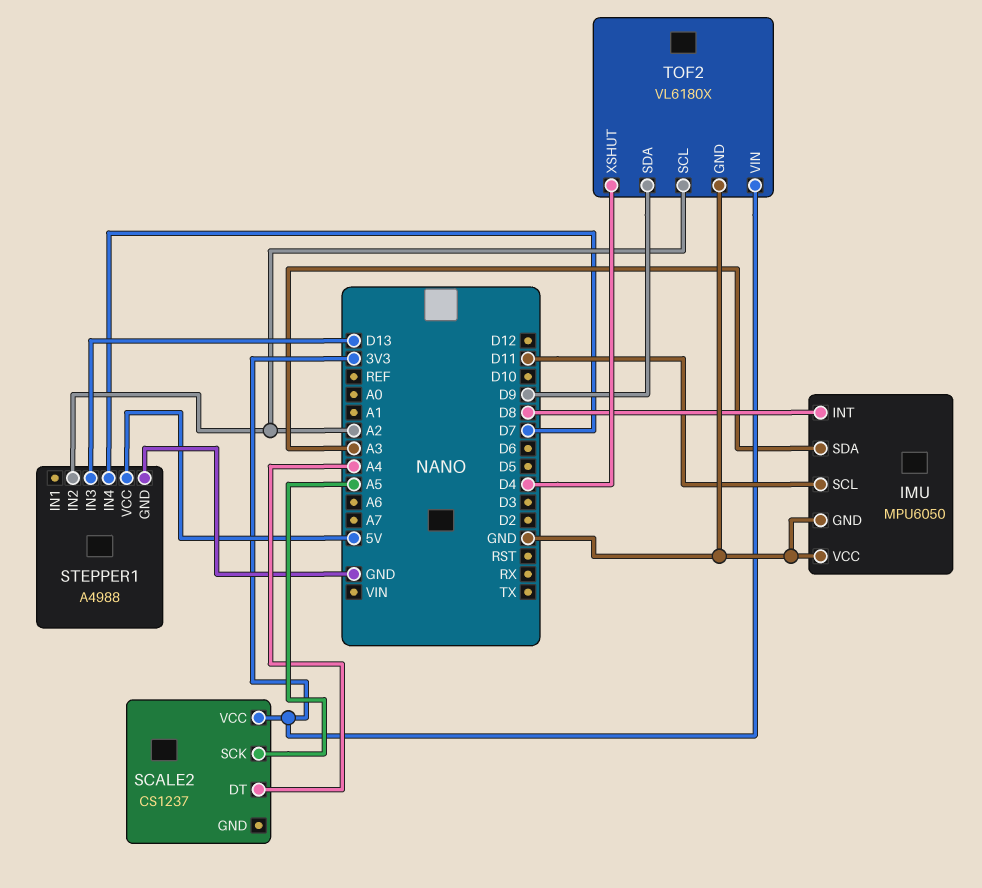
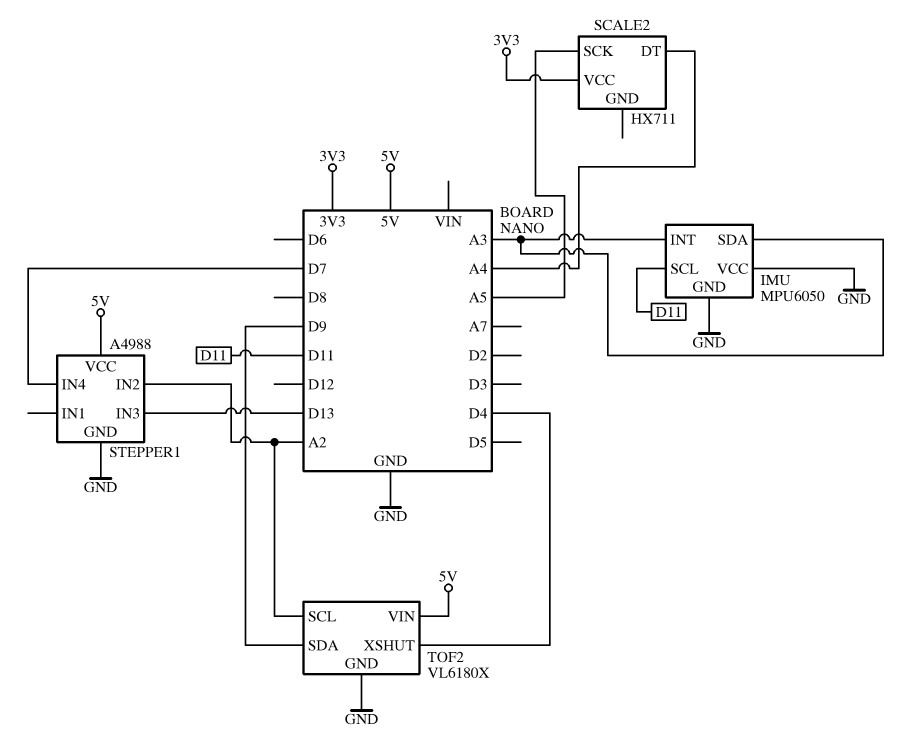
IMU pin INT: D8 -> A3
SCALE2: CS1237 -> HX711
TOF2 pin VIN: 3V3 -> 5V

